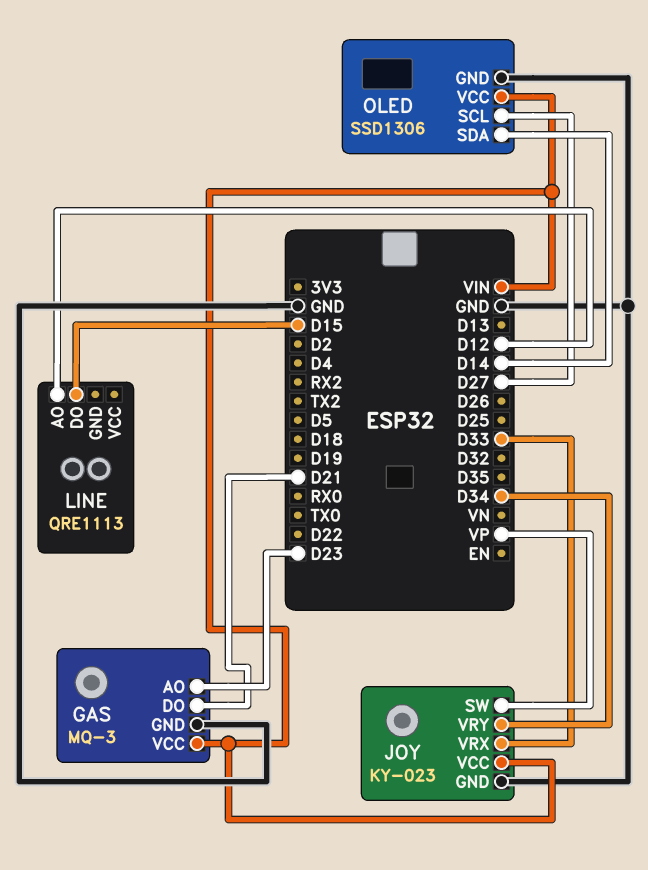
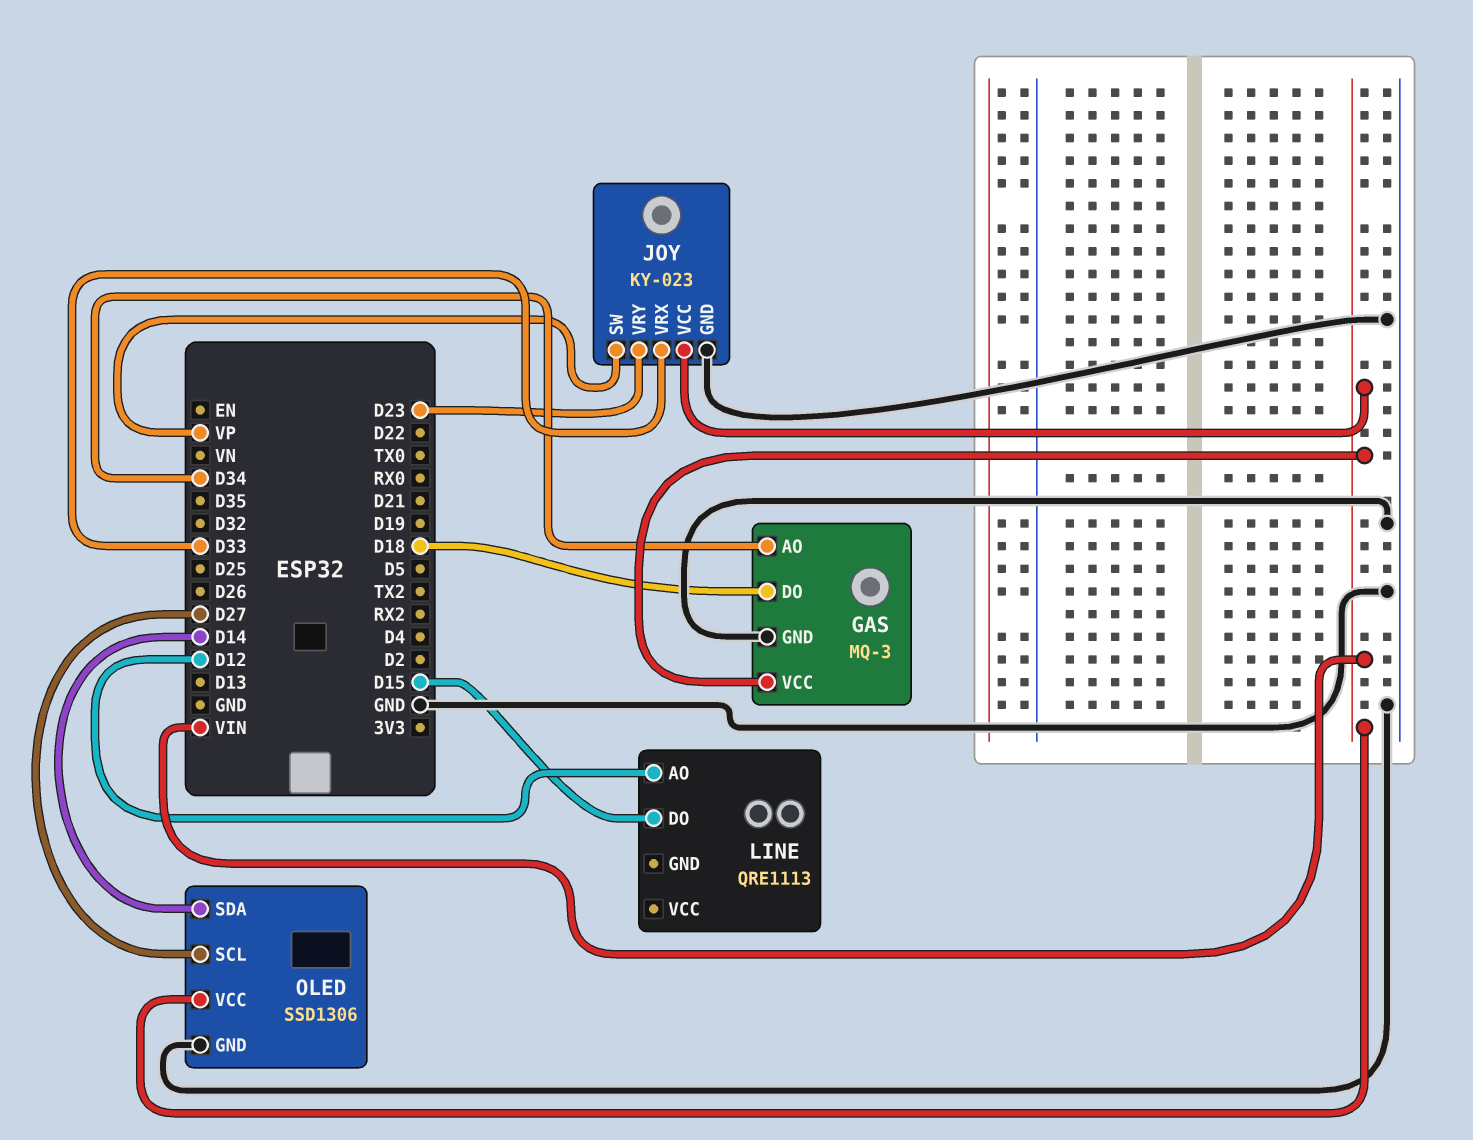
GAS pin AO: D23 -> D34
GAS pin DO: D21 -> D18
JOY pin VRY: D34 -> D23

